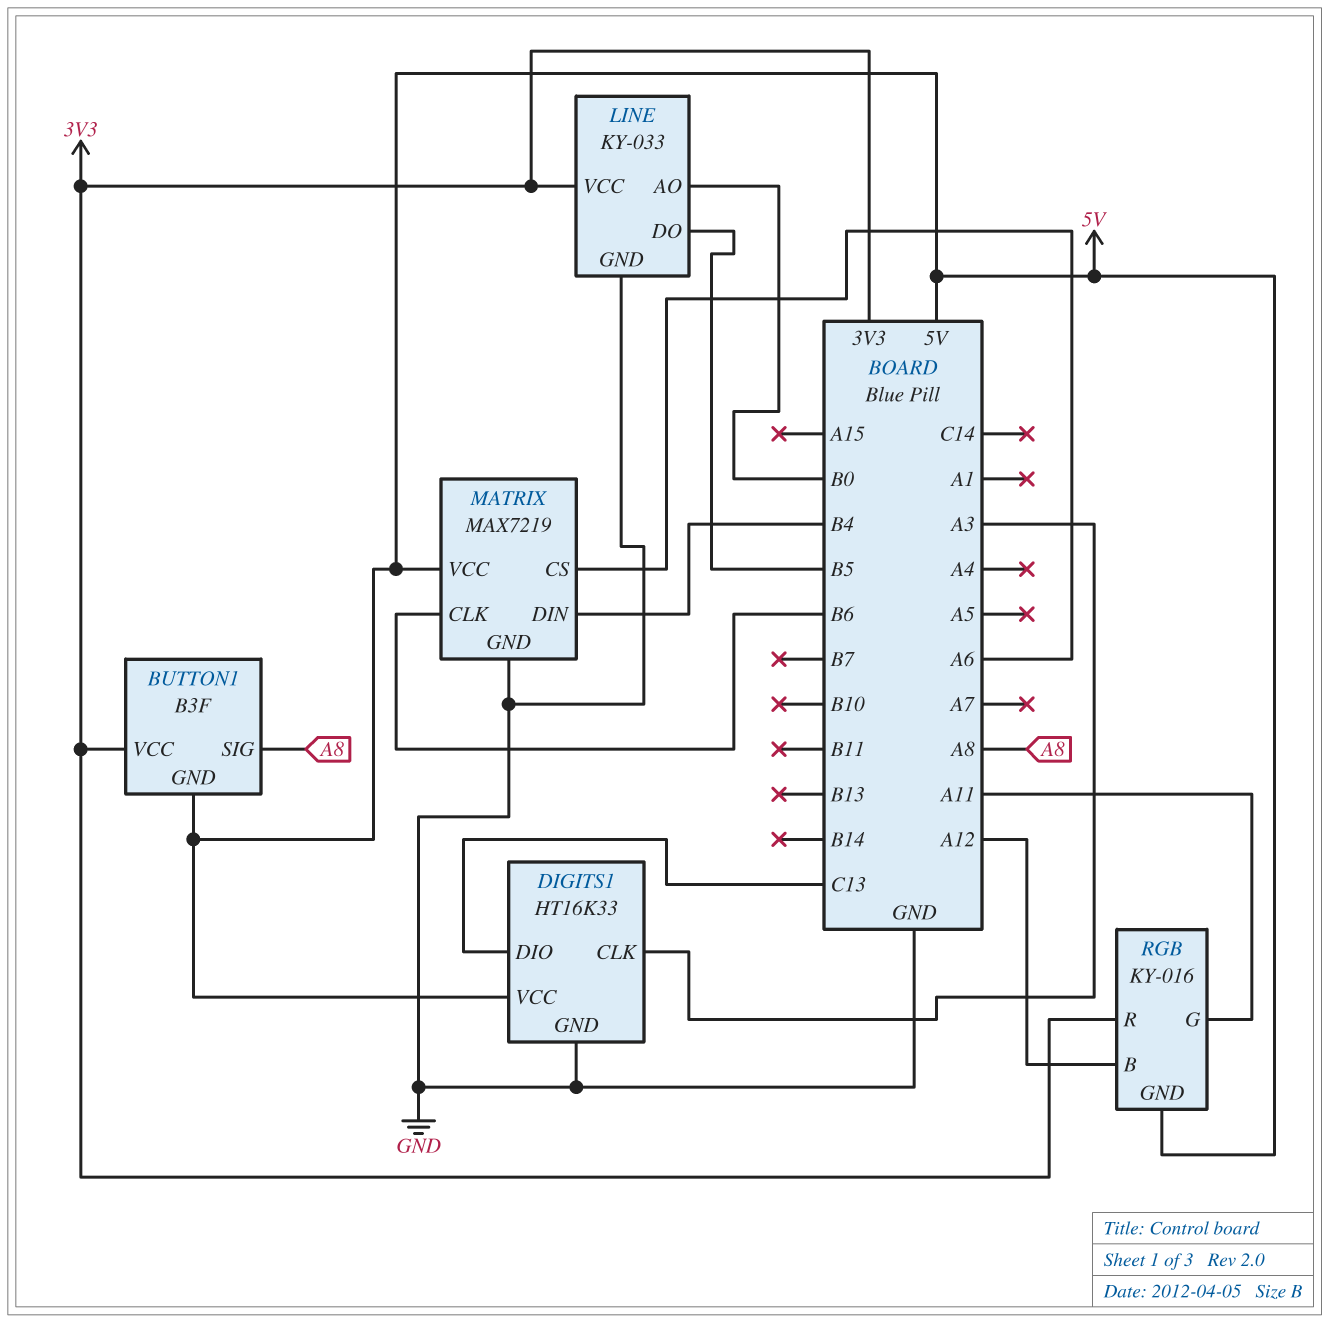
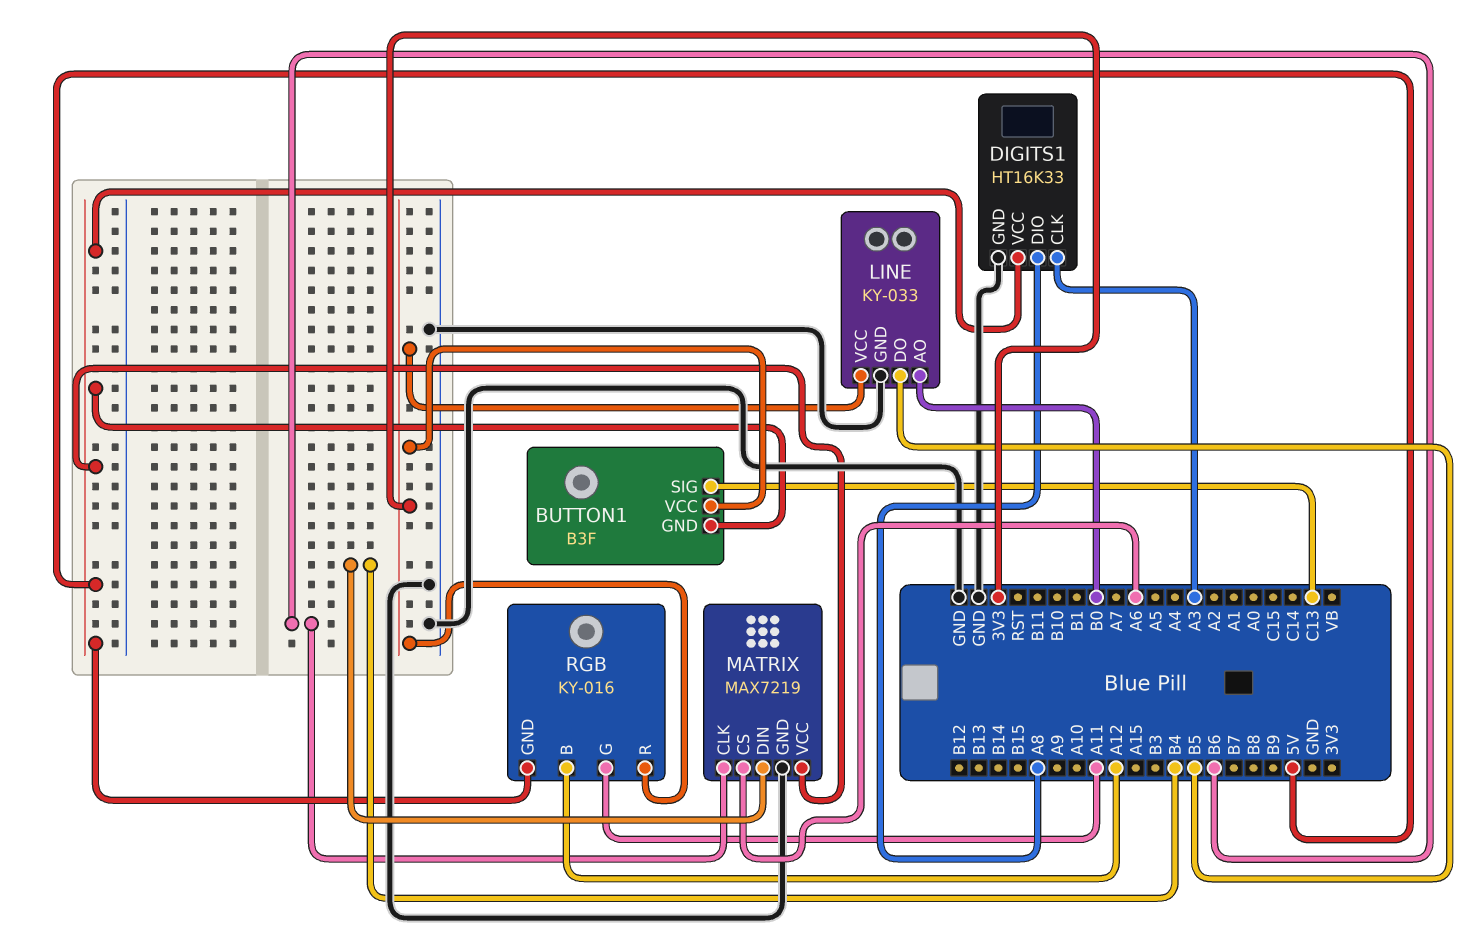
BUTTON1 pin SIG: A8 -> C13
DIGITS1 pin DIO: C13 -> A8

